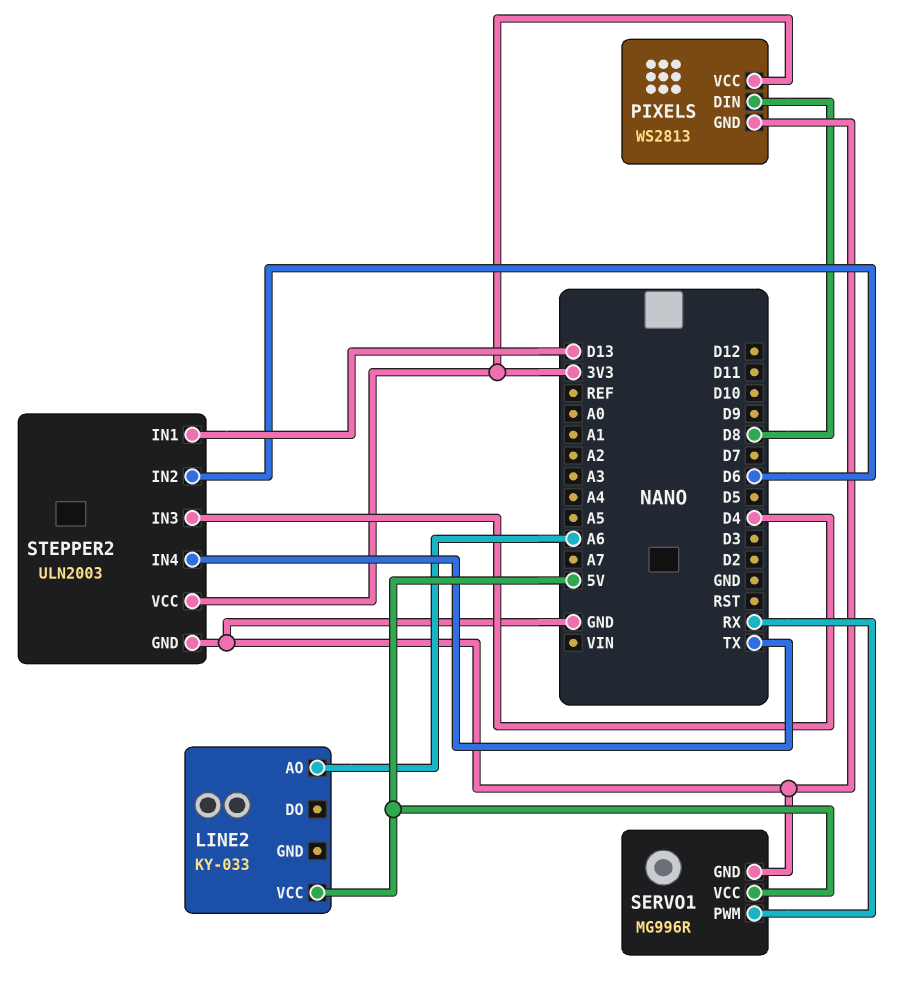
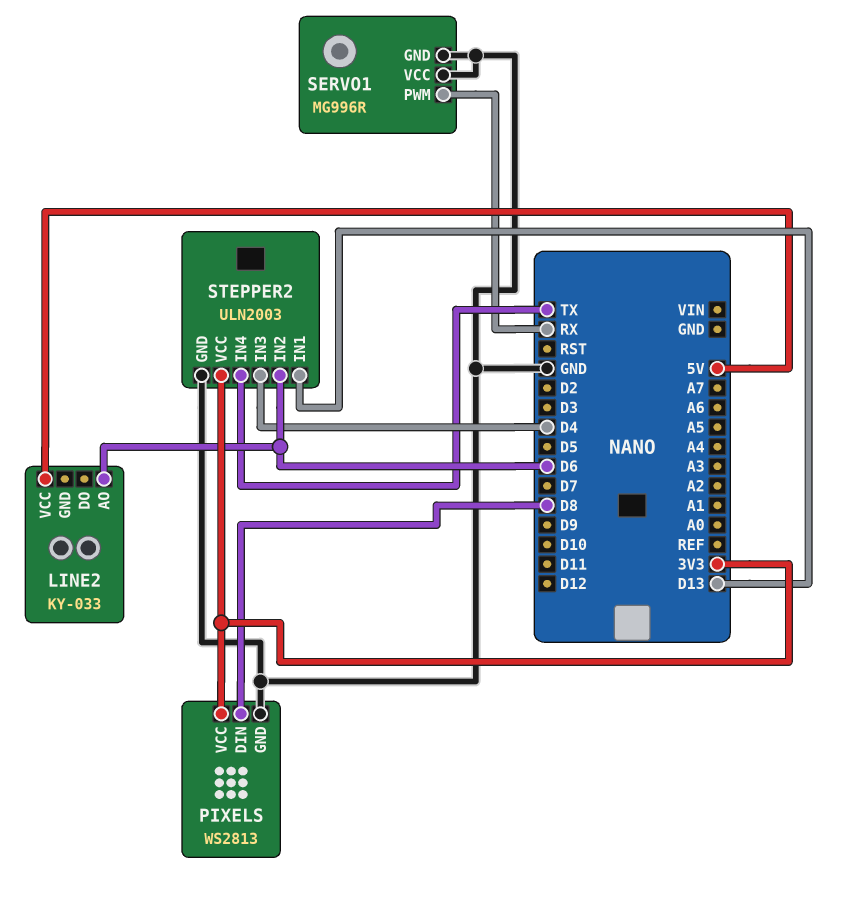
LINE2 pin AO: A6 -> D6
SERVO1 pin VCC: 5V -> GND

